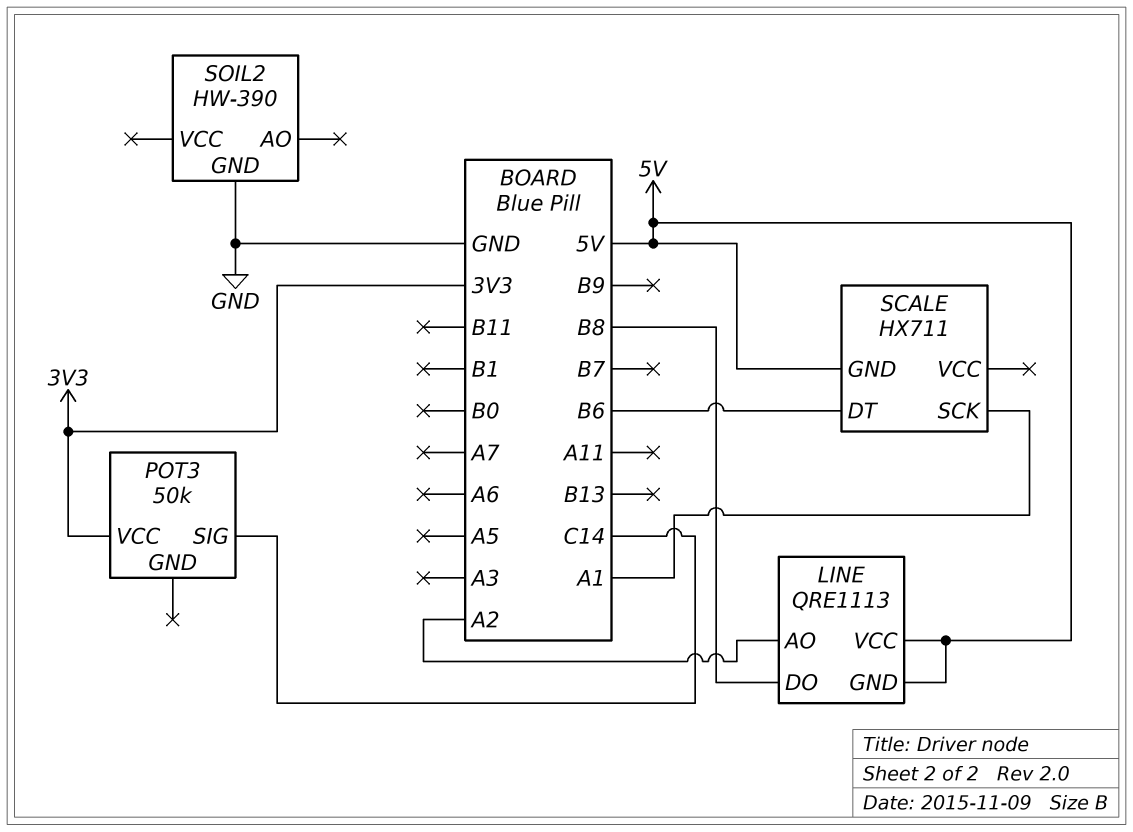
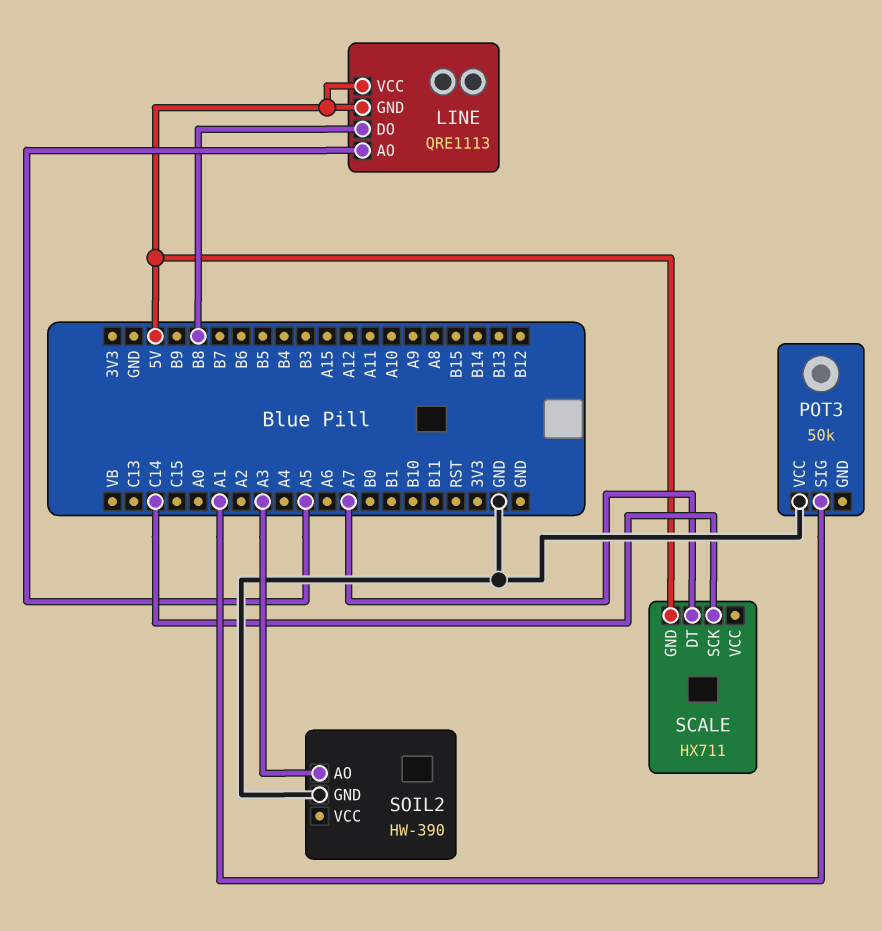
LINE pin AO: A2 -> A5
POT3 pin SIG: C14 -> A1
POT3 pin VCC: 3V3 -> GND
SCALE pin DT: B6 -> A7
SCALE pin SCK: A1 -> C14
SOIL2 pin AO: none -> A3

